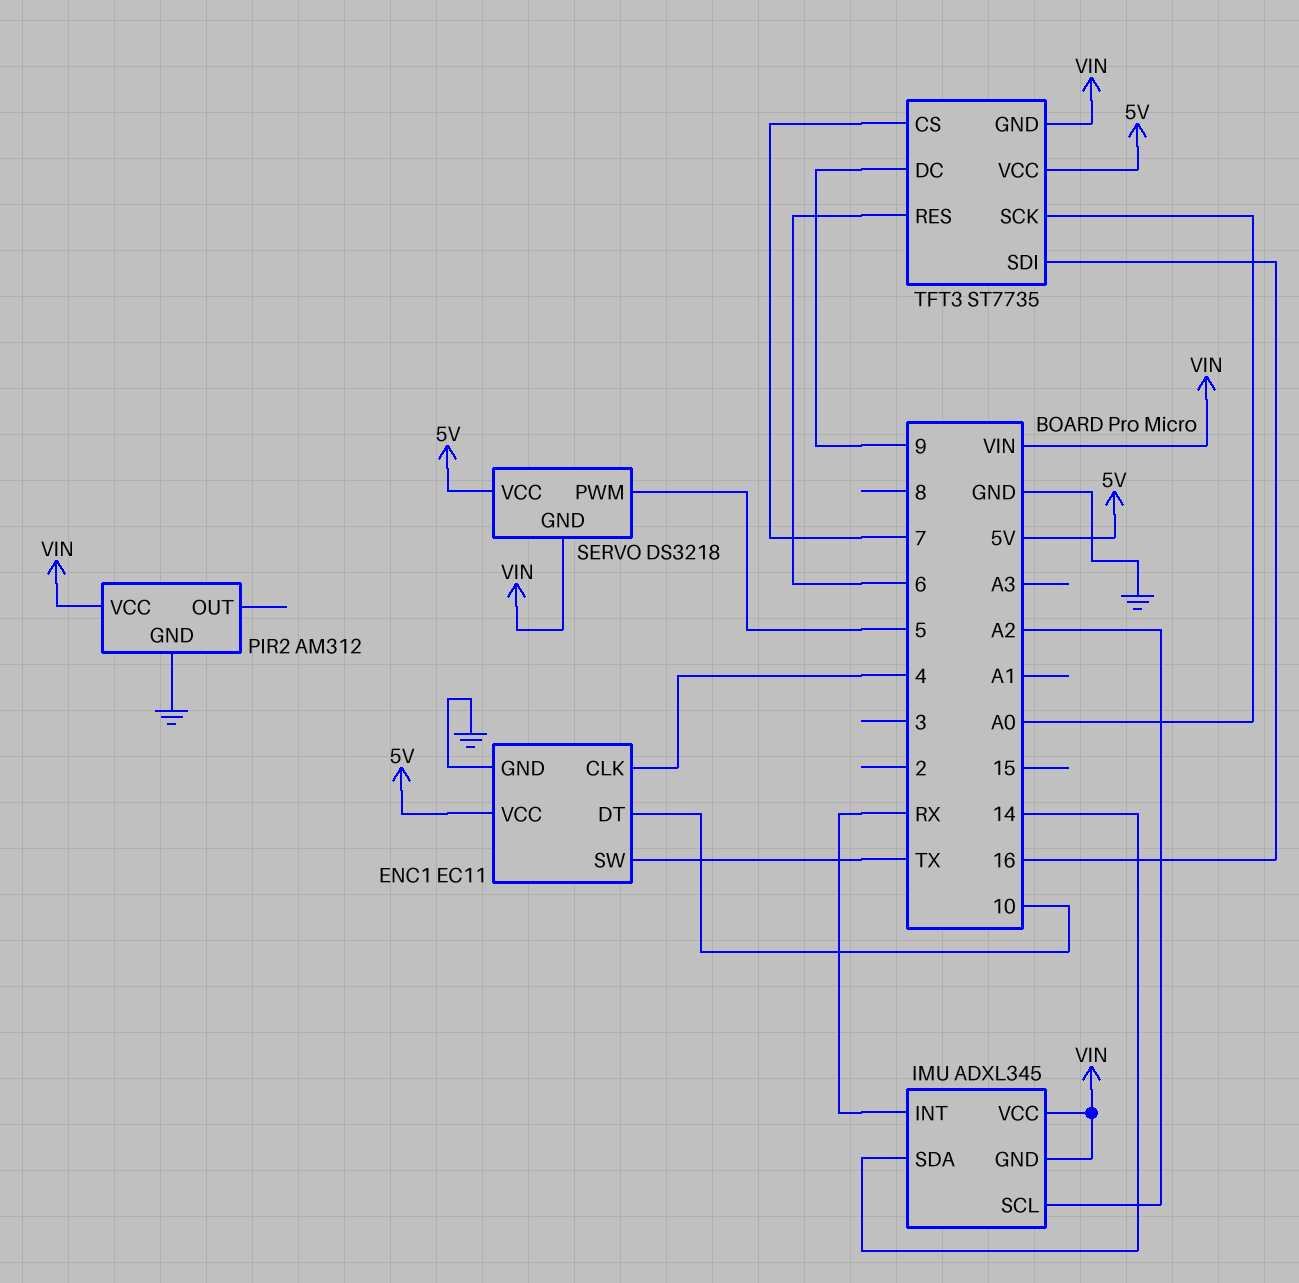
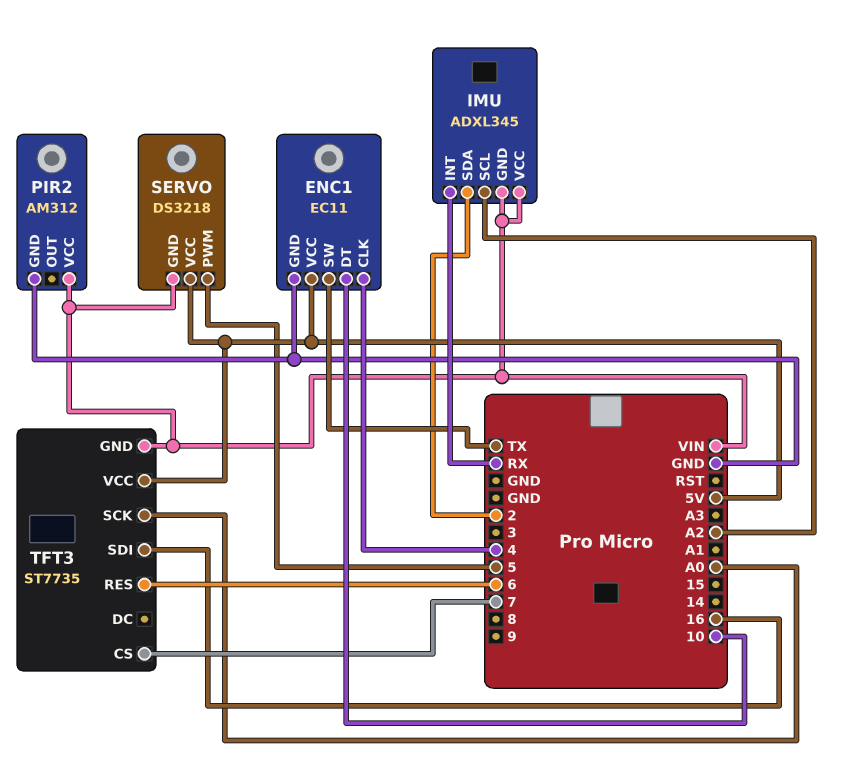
IMU pin SDA: 14 -> 2
TFT3 pin DC: 9 -> none

